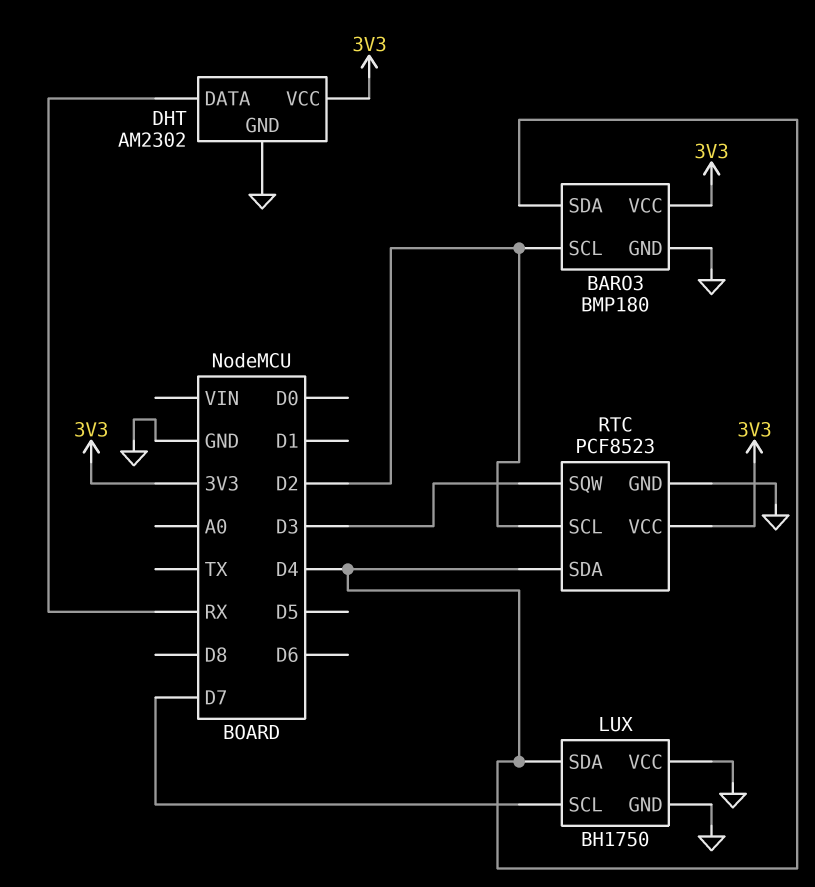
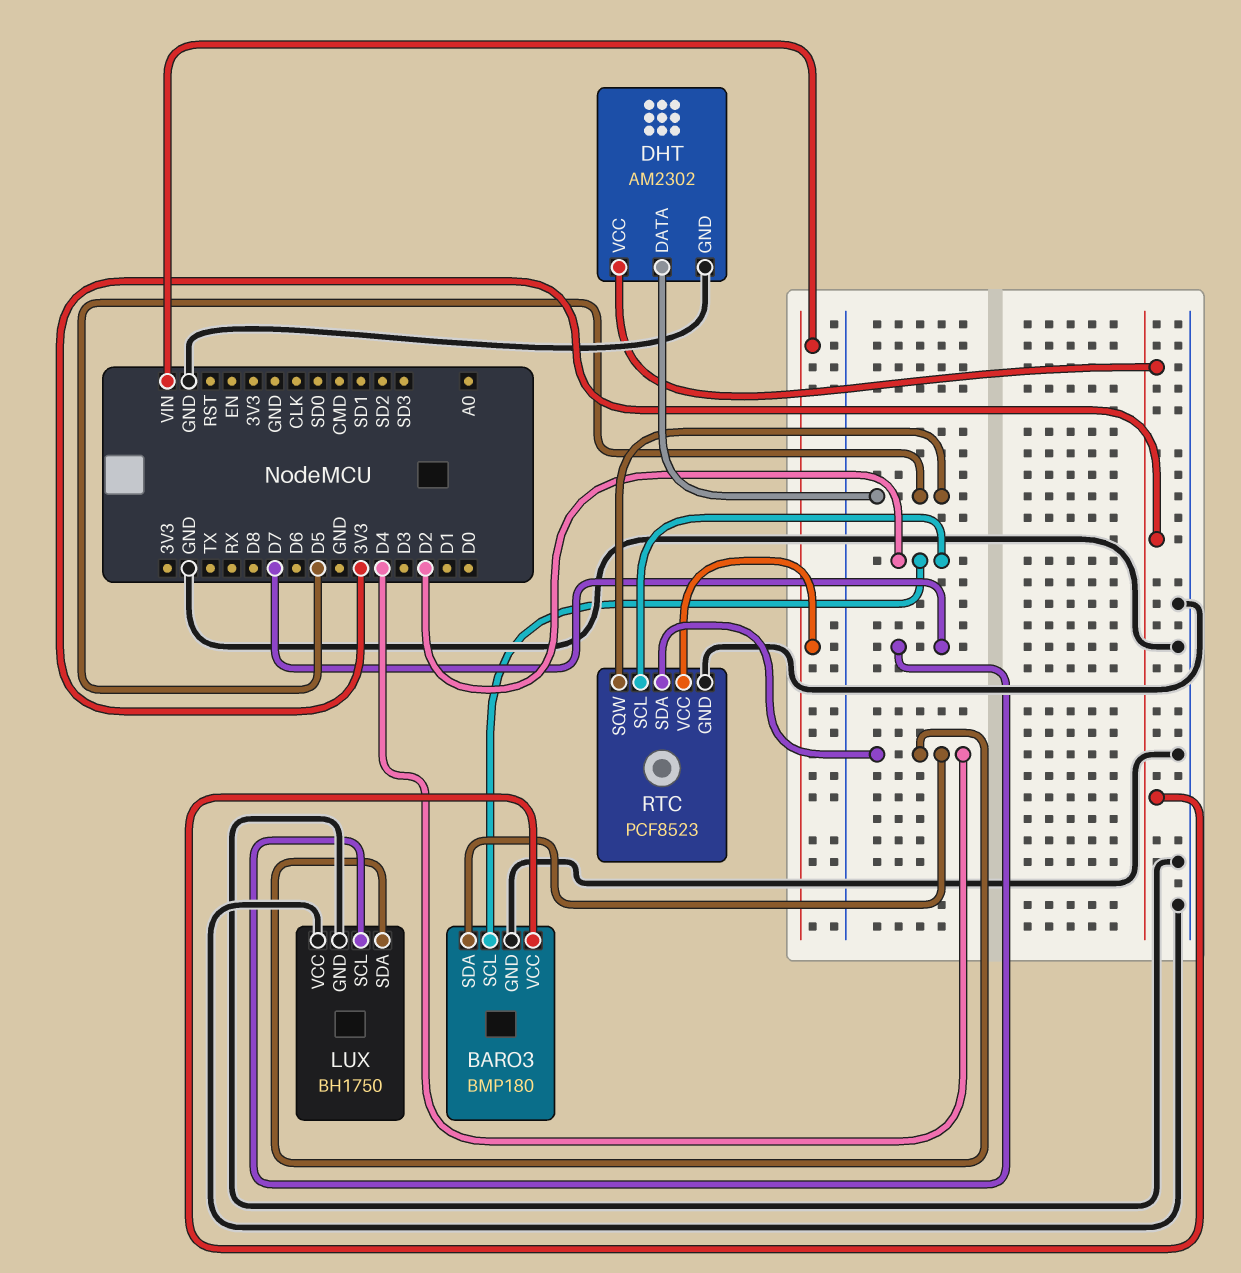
DHT pin DATA: RX -> D5
RTC pin SQW: D3 -> D5
RTC pin VCC: 3V3 -> VIN

